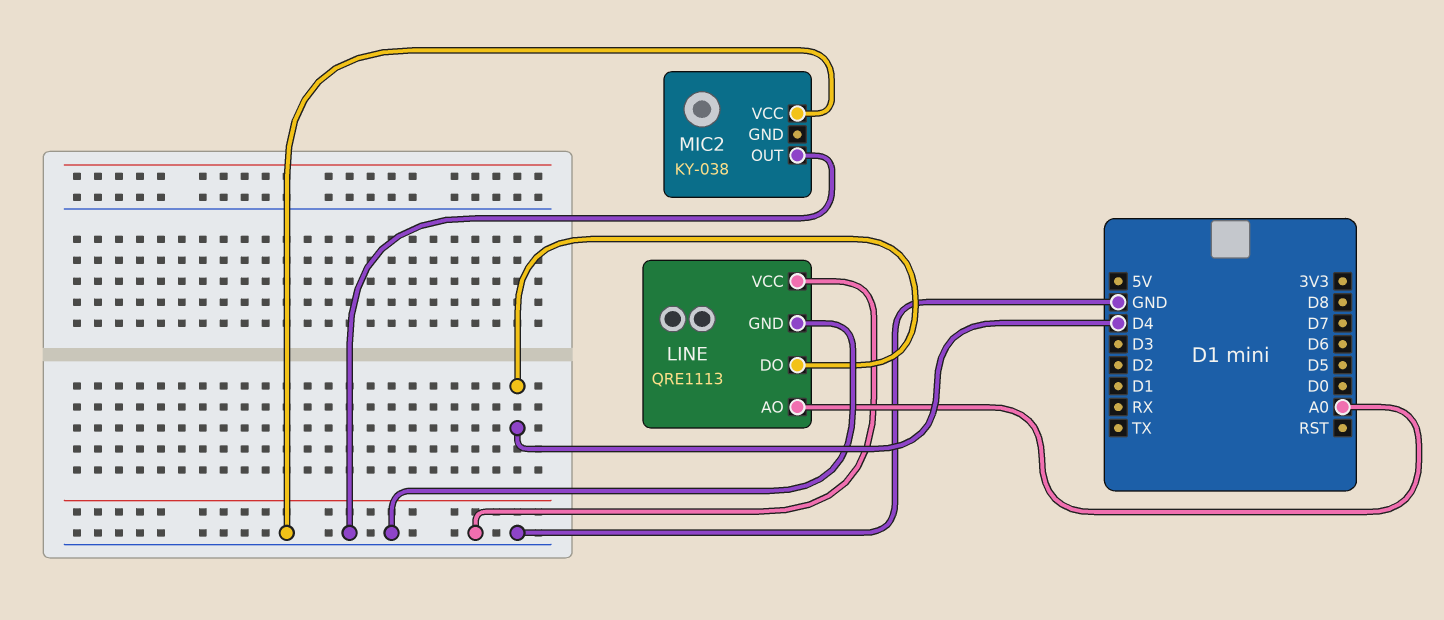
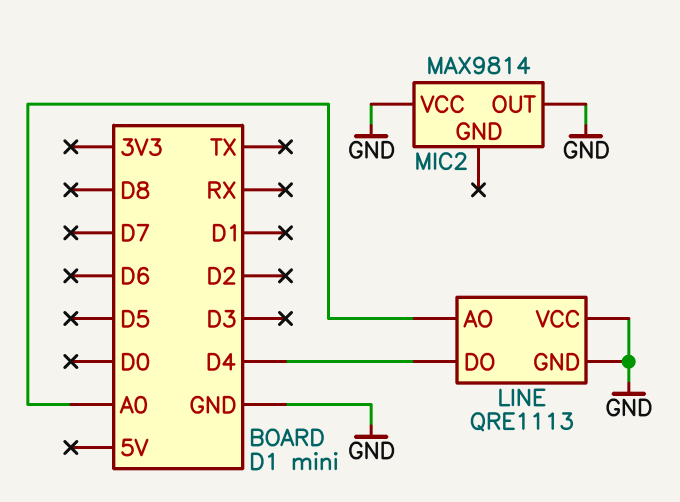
MIC2: KY-038 -> MAX9814

